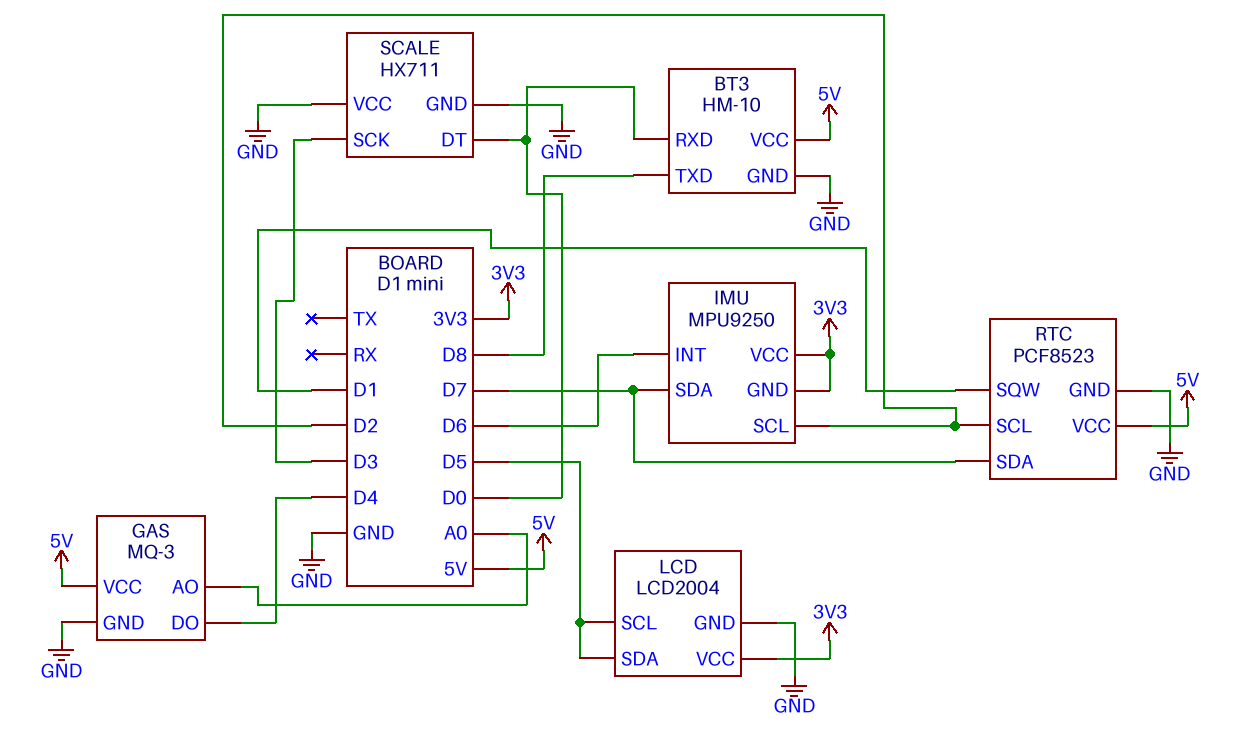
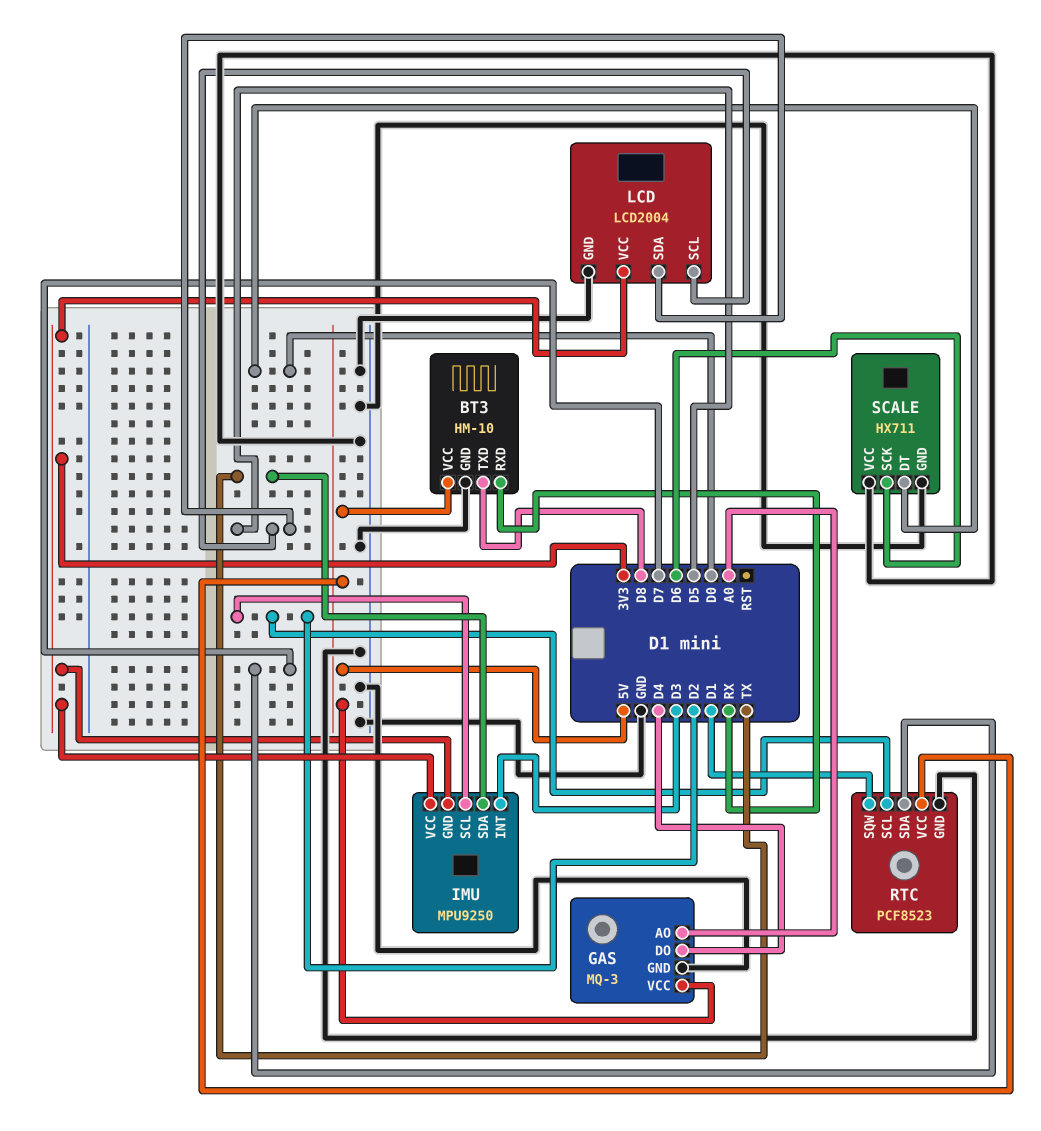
BT3 pin RXD: D0 -> RX
IMU pin INT: D6 -> D3
IMU pin SDA: D7 -> TX
SCALE pin SCK: D3 -> D6

